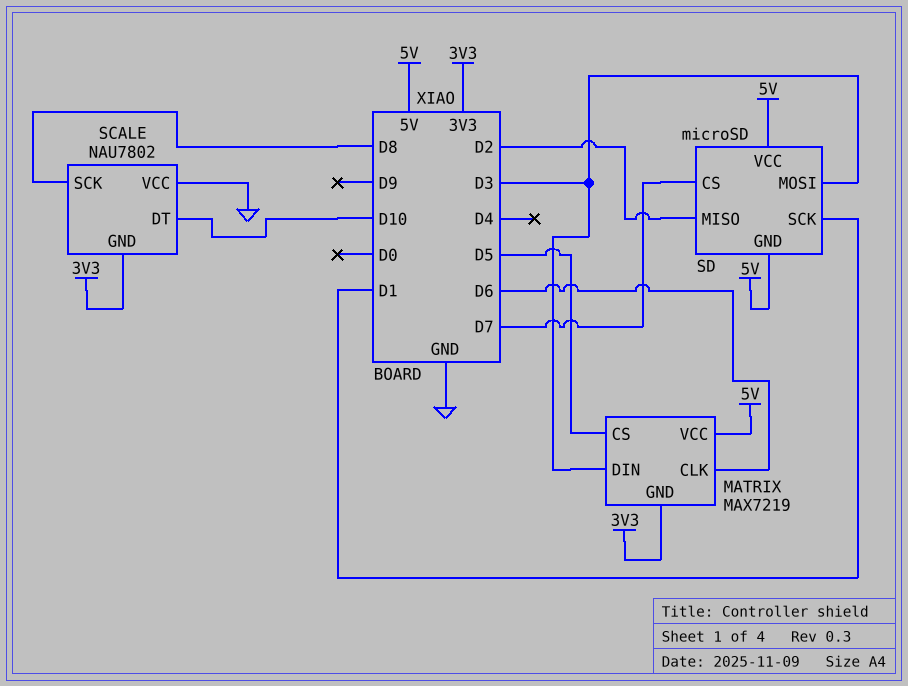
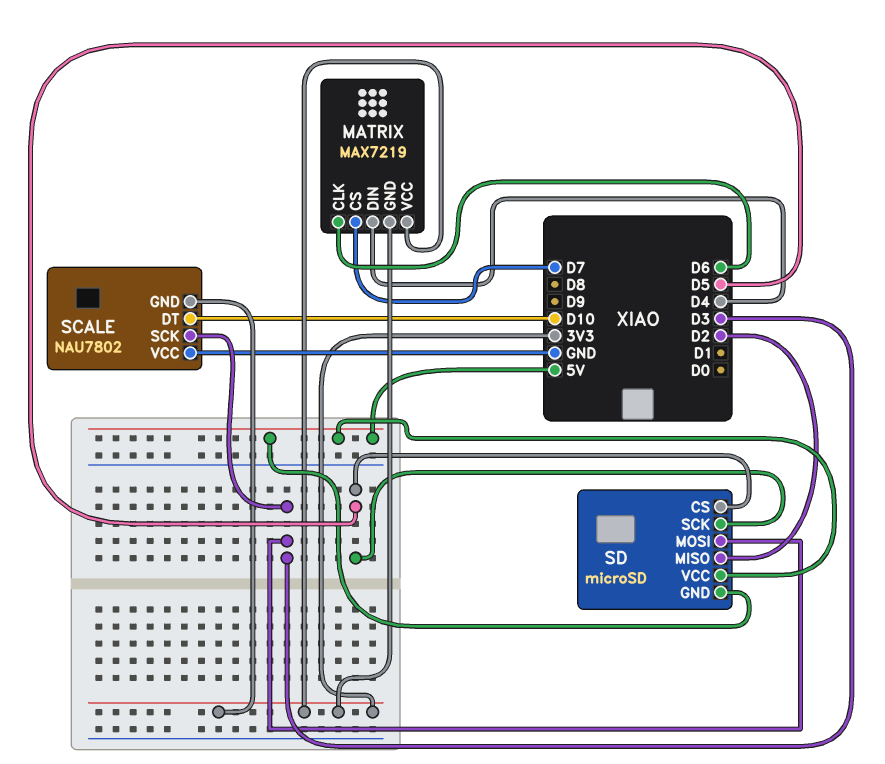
MATRIX pin CS: D5 -> D7
MATRIX pin DIN: D3 -> D4
MATRIX pin VCC: 5V -> 3V3
SCALE pin SCK: D8 -> D3
SD pin CS: D7 -> D5
SD pin SCK: D1 -> D5

